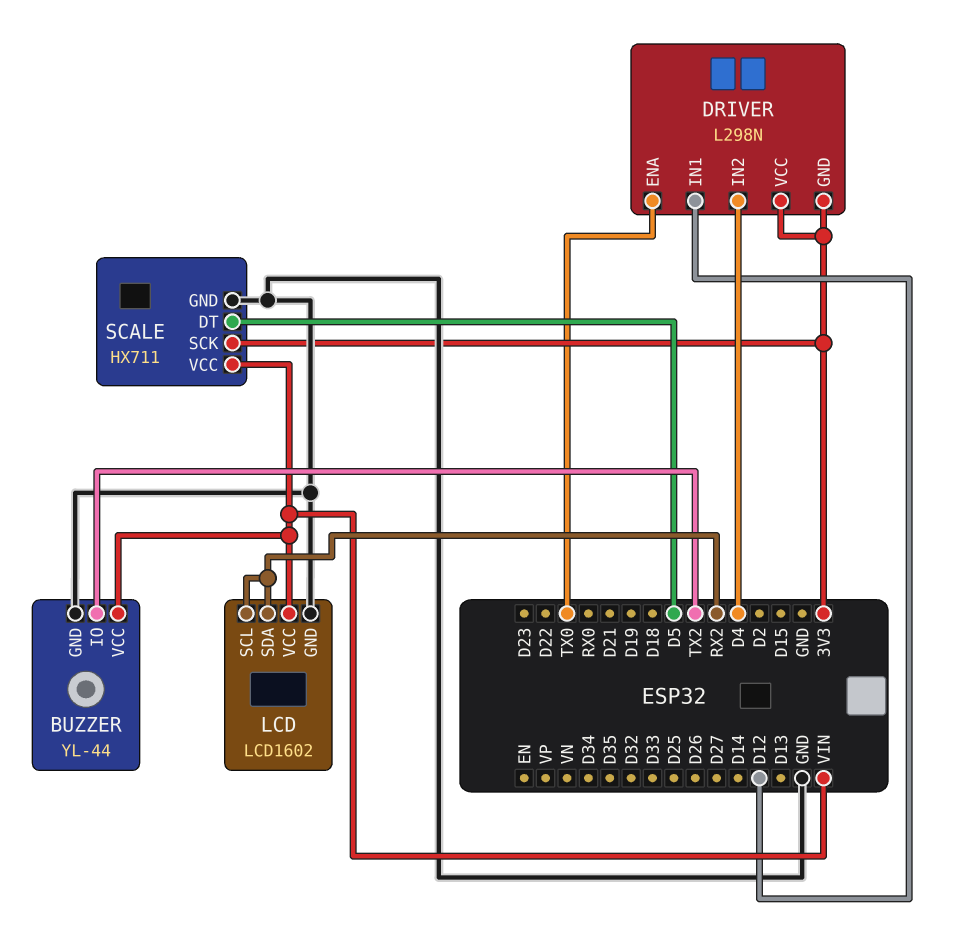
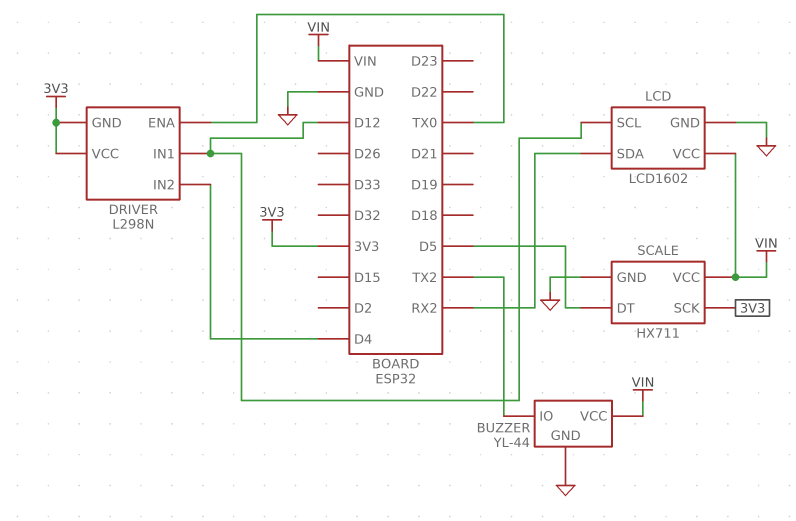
LCD pin SCL: RX2 -> D12

